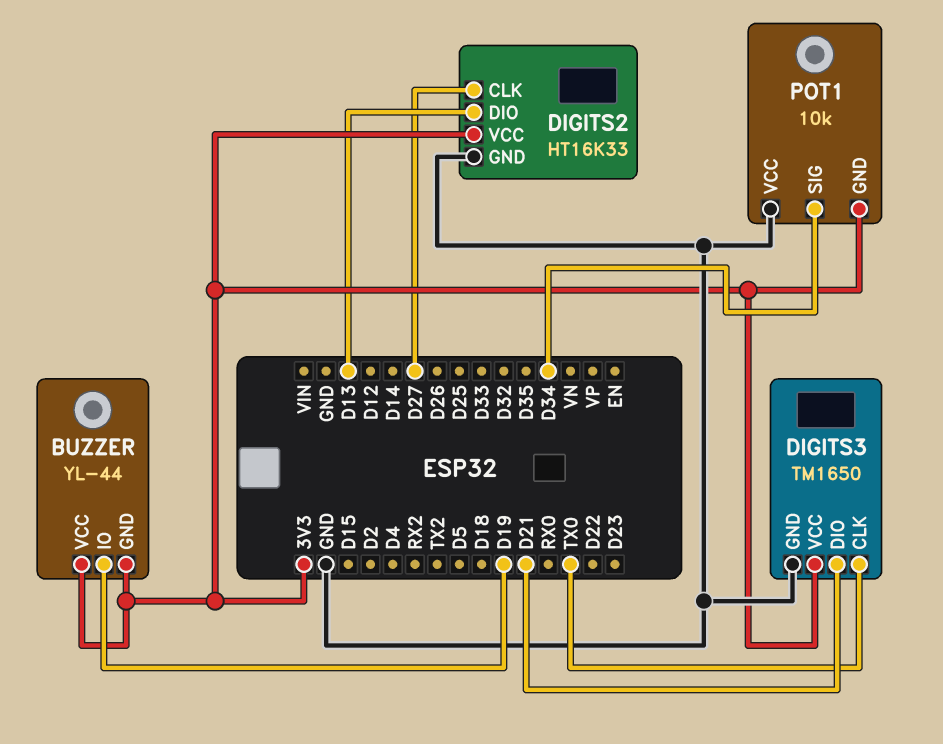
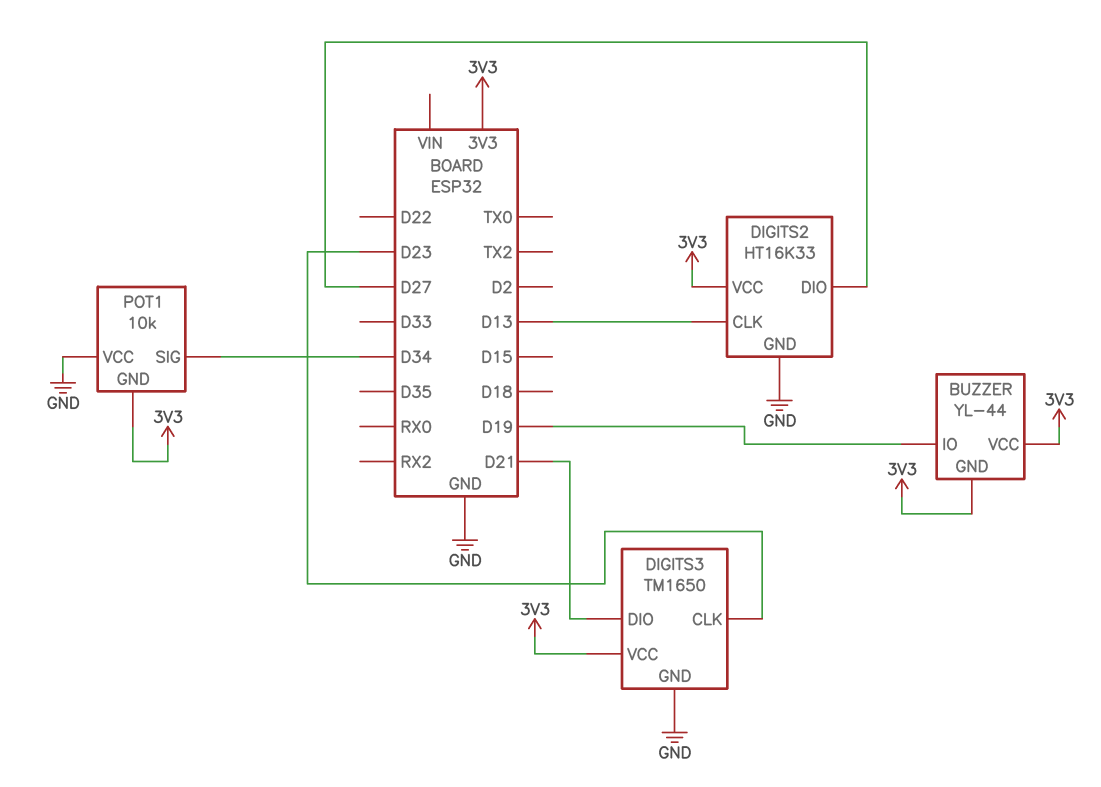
DIGITS2 pin CLK: D27 -> D13
DIGITS2 pin DIO: D13 -> D27
DIGITS3 pin CLK: TX0 -> D23

